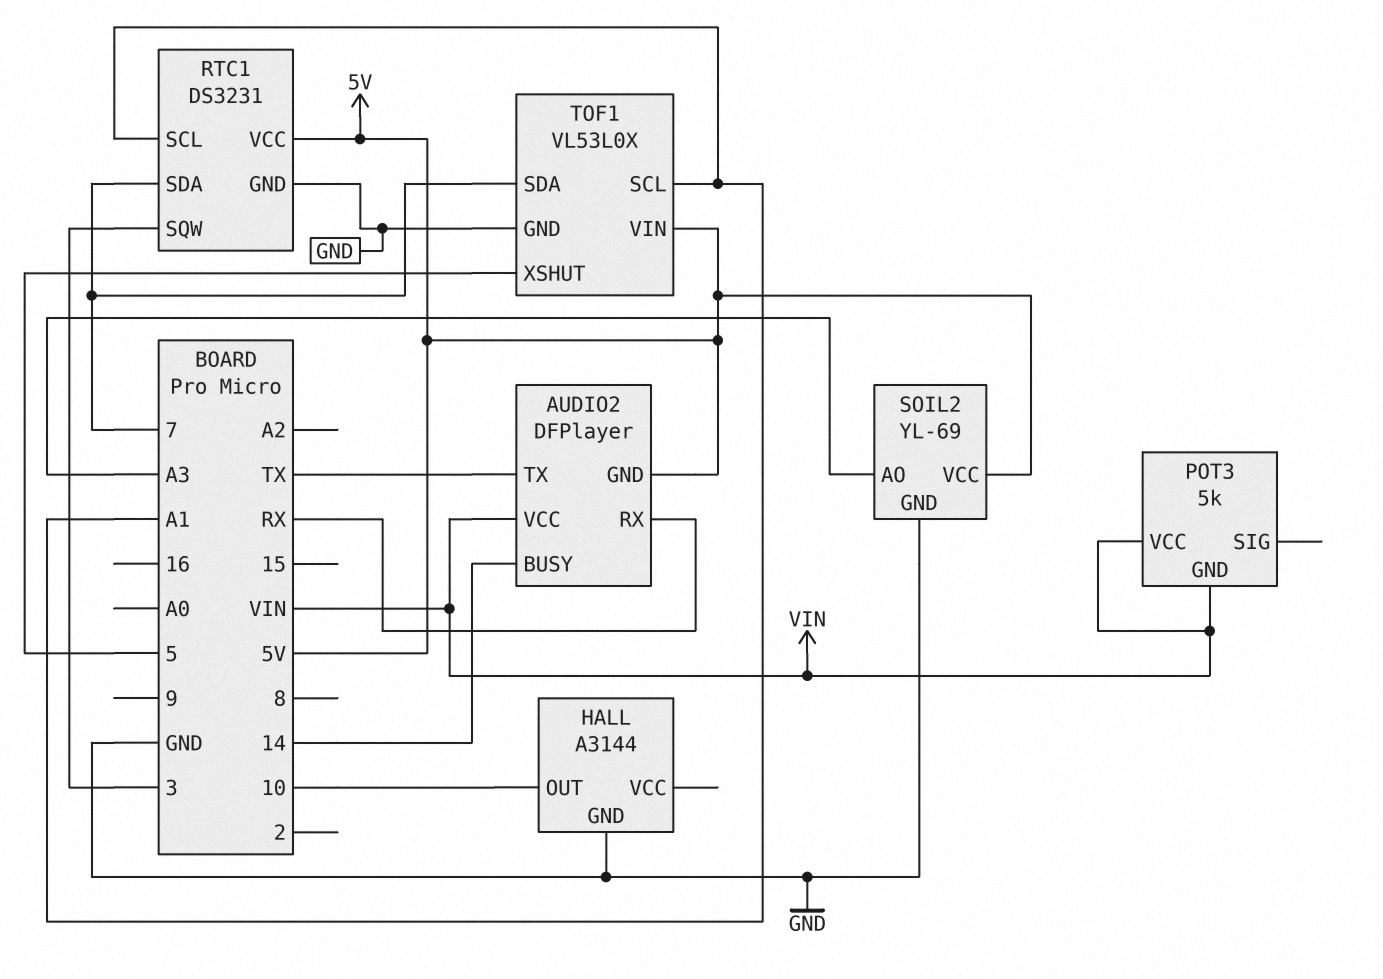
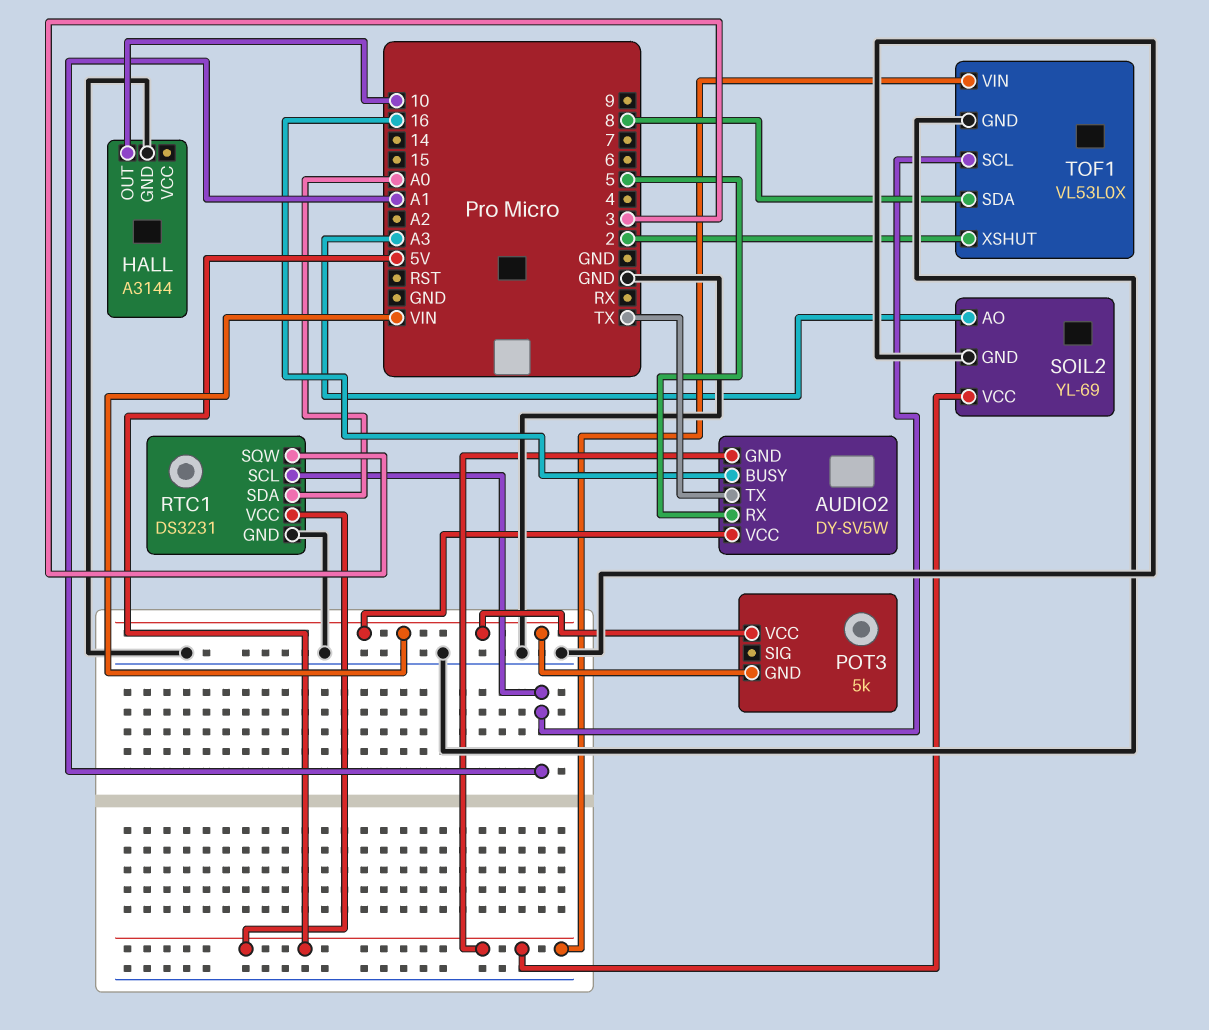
AUDIO2: DFPlayer -> DY-SV5W
AUDIO2 pin BUSY: 14 -> 16
AUDIO2 pin RX: RX -> 5
RTC1 pin SDA: 7 -> A0
TOF1 pin SDA: 7 -> 8
TOF1 pin XSHUT: 5 -> 2

